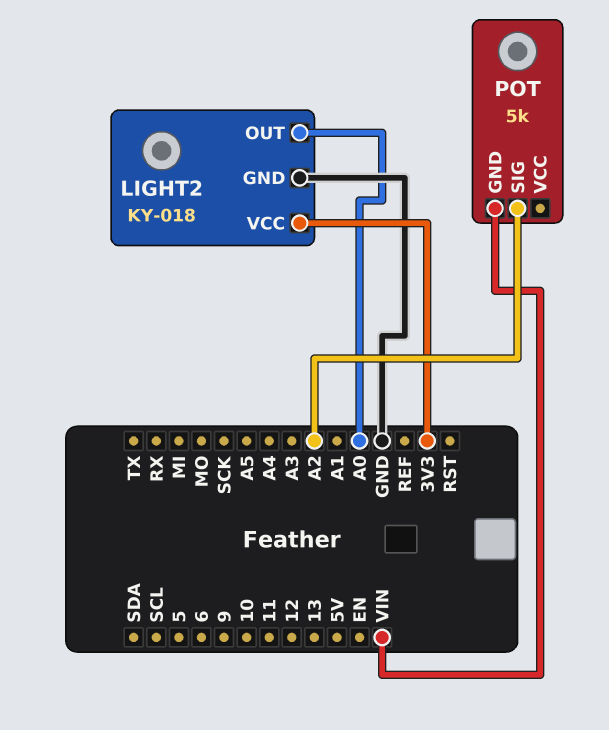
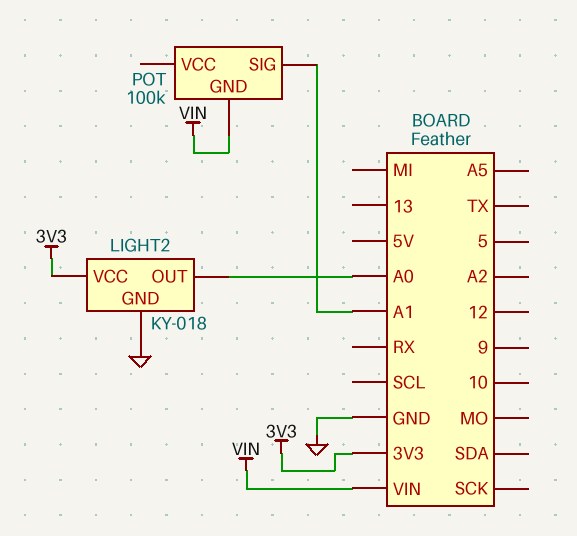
POT: 5k -> 100k
POT pin SIG: A2 -> A1

